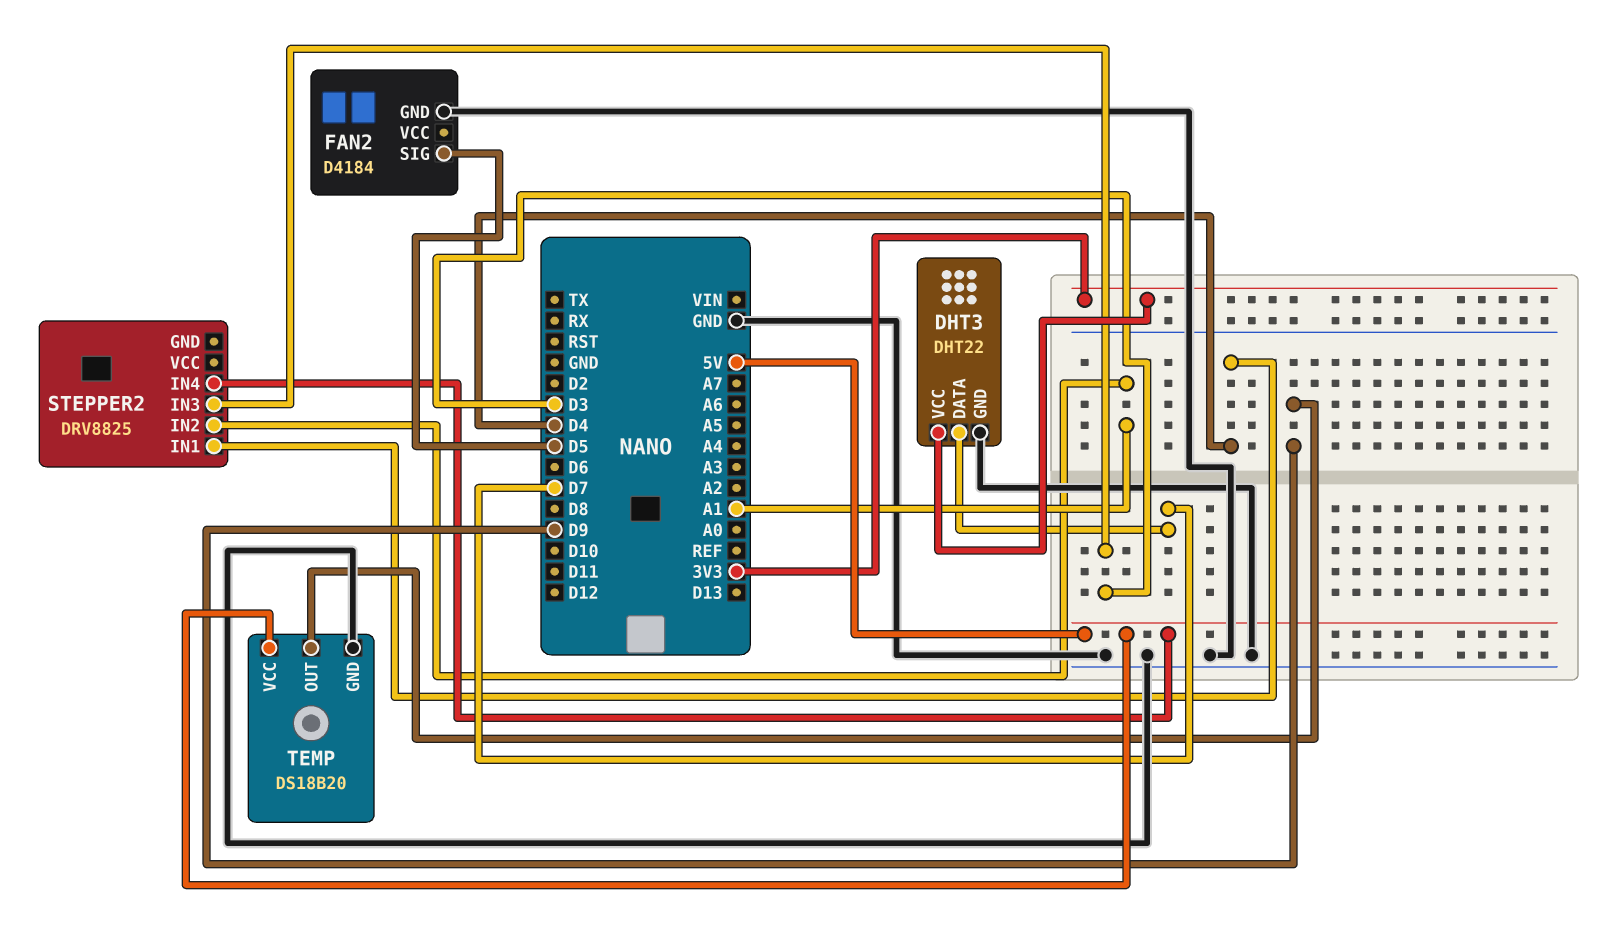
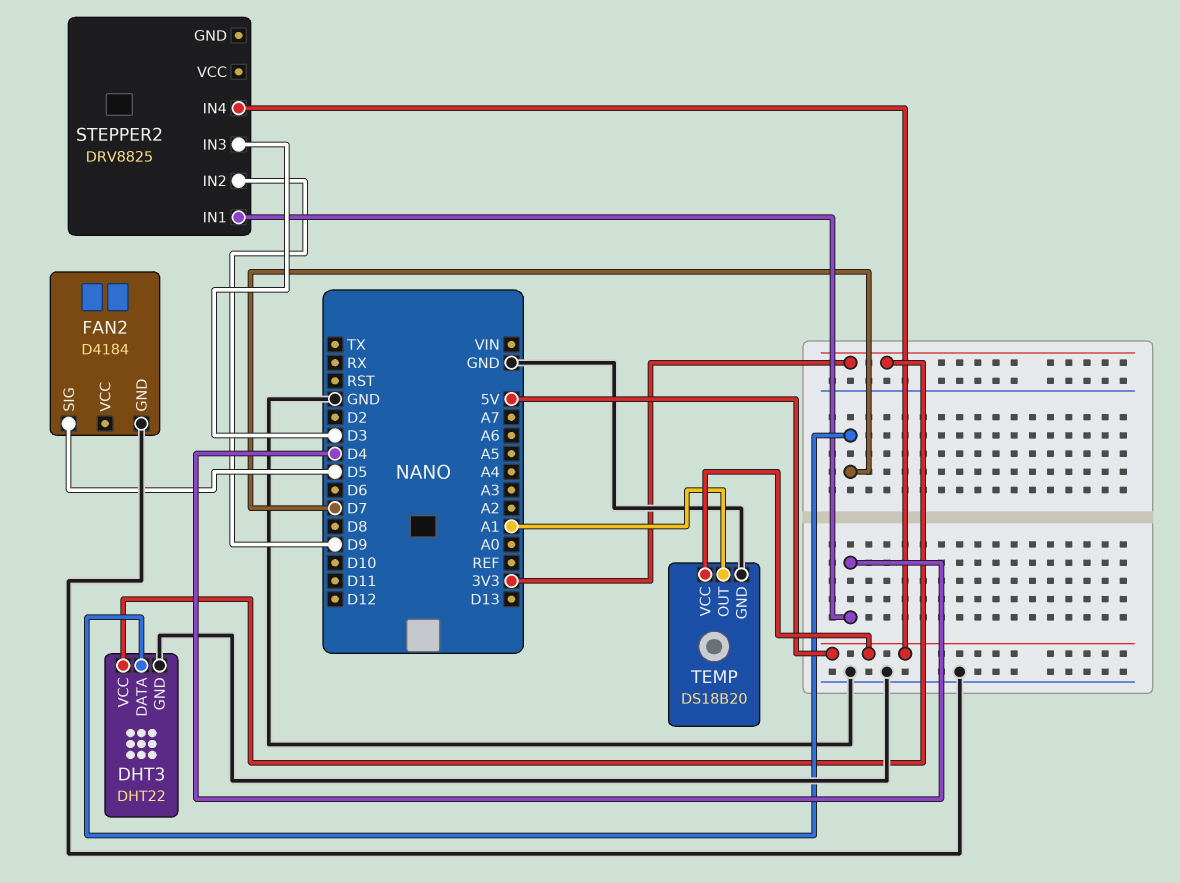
STEPPER2 pin IN2: A1 -> D9
TEMP pin OUT: D9 -> A1

